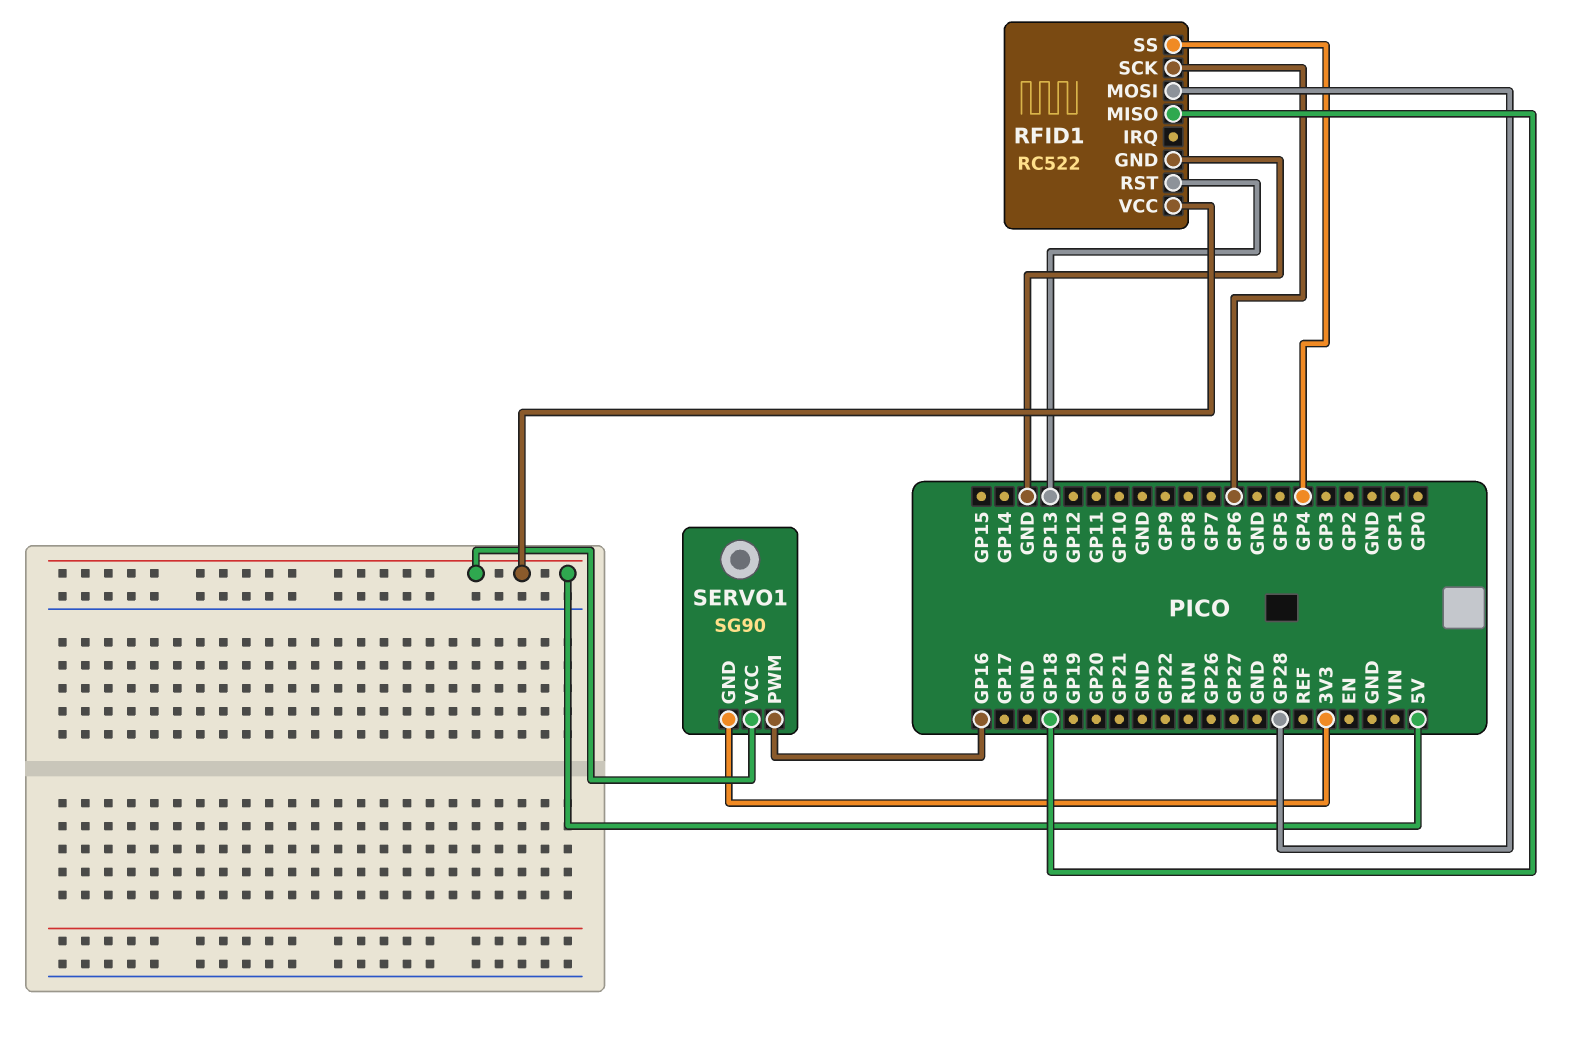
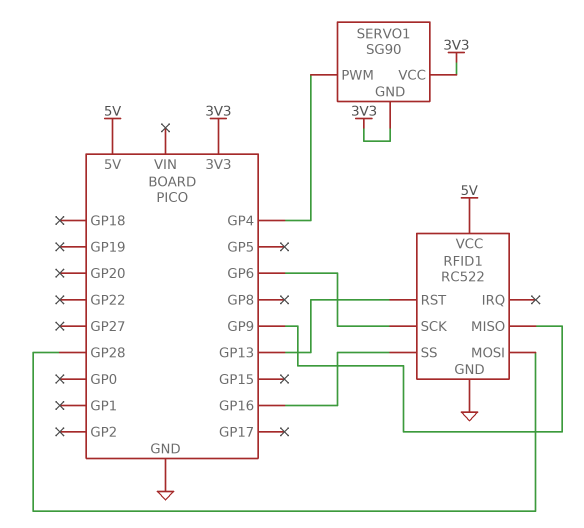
RFID1 pin MISO: GP18 -> GP9
RFID1 pin SS: GP4 -> GP16
SERVO1 pin PWM: GP16 -> GP4
SERVO1 pin VCC: 5V -> 3V3

